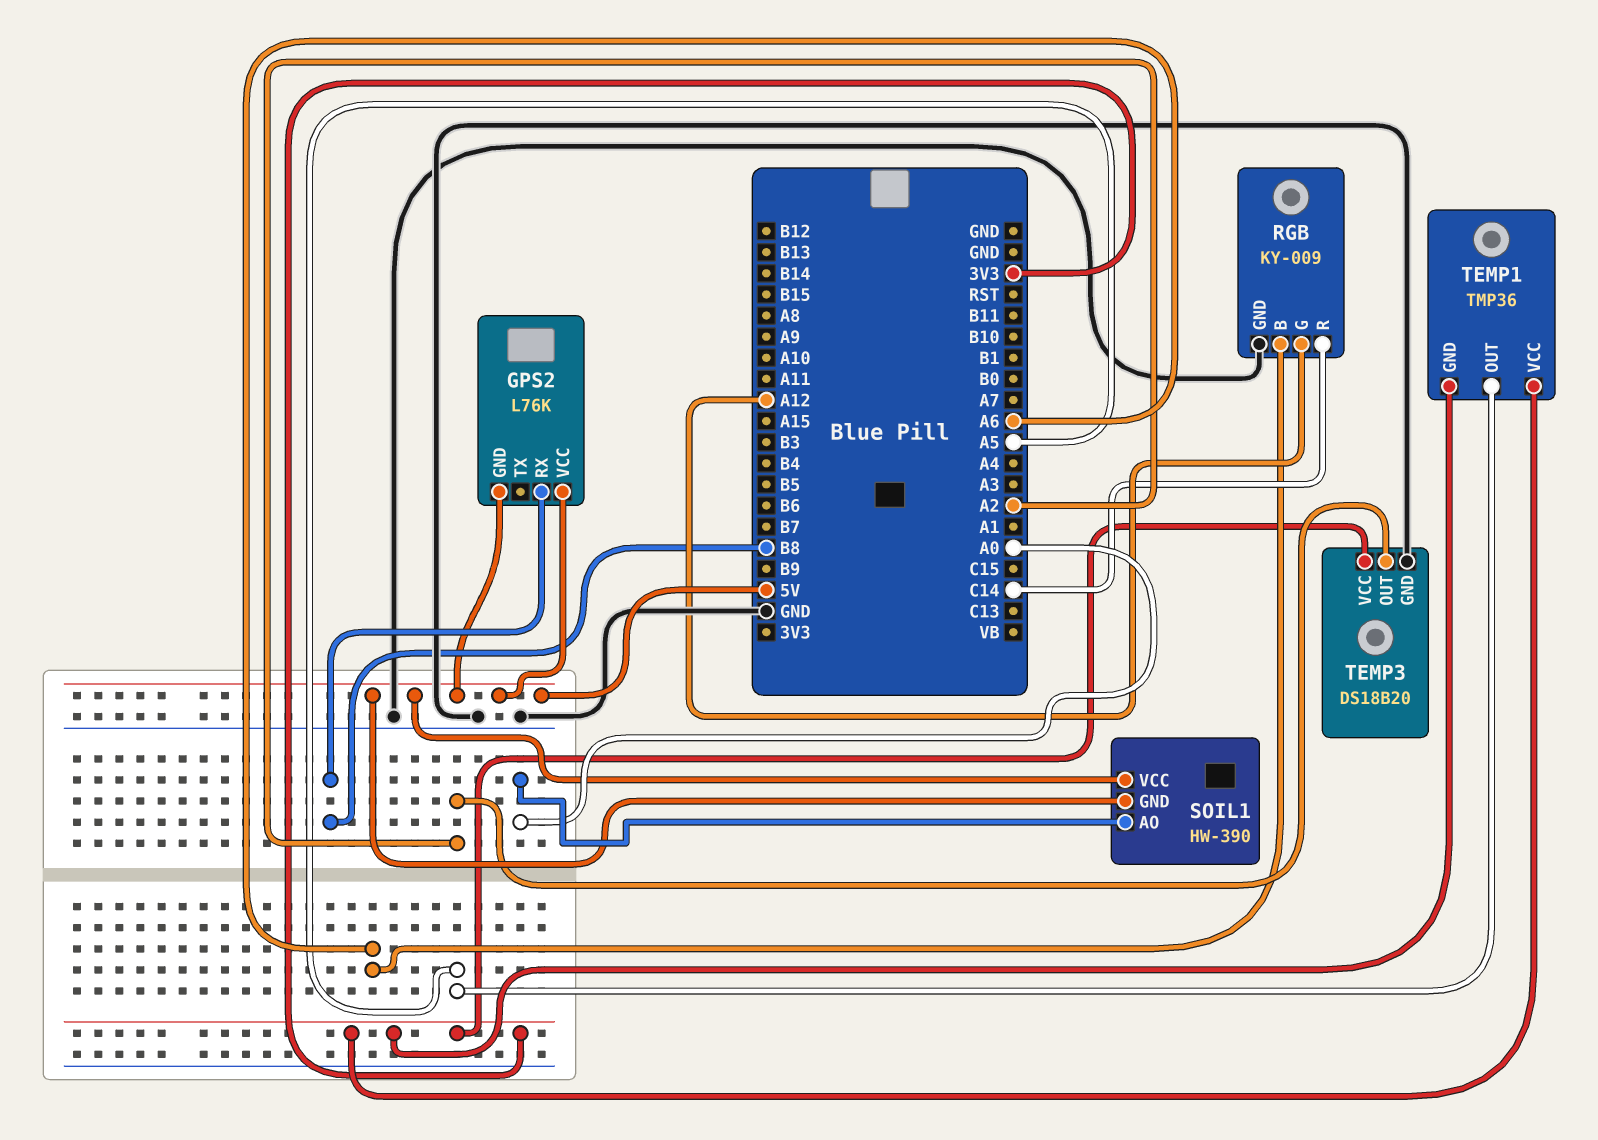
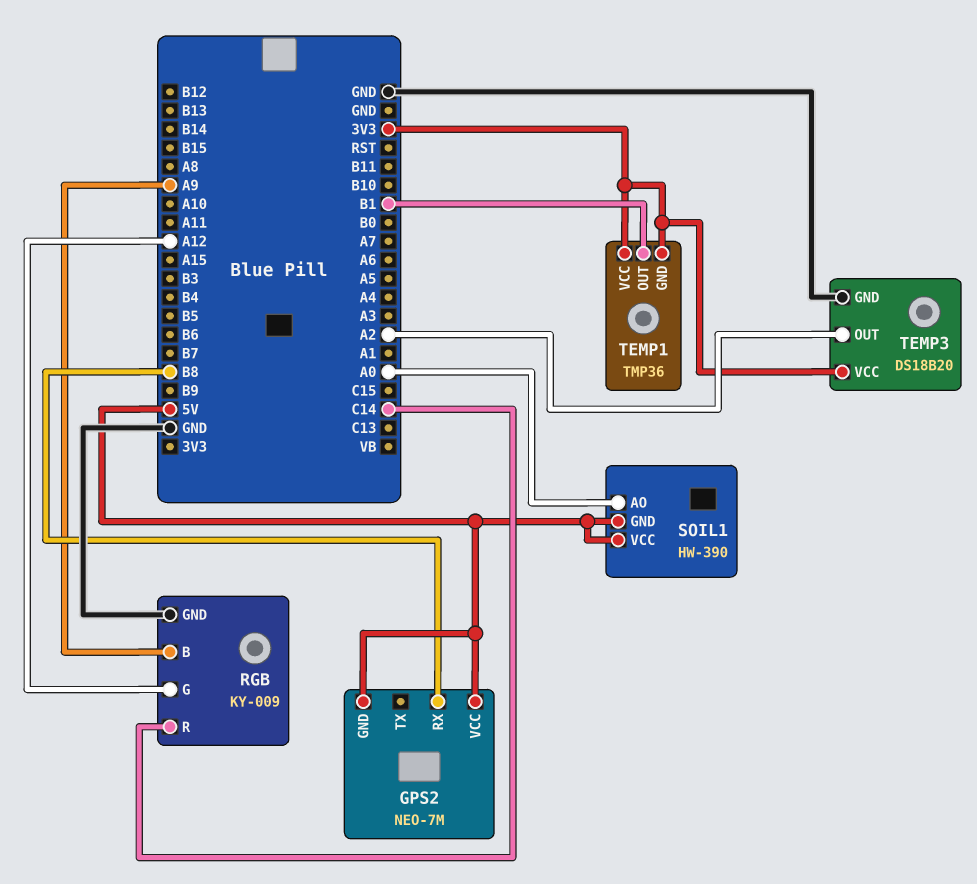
GPS2: L76K -> NEO-7M
RGB pin B: A6 -> A9
TEMP1 pin OUT: A5 -> B1

